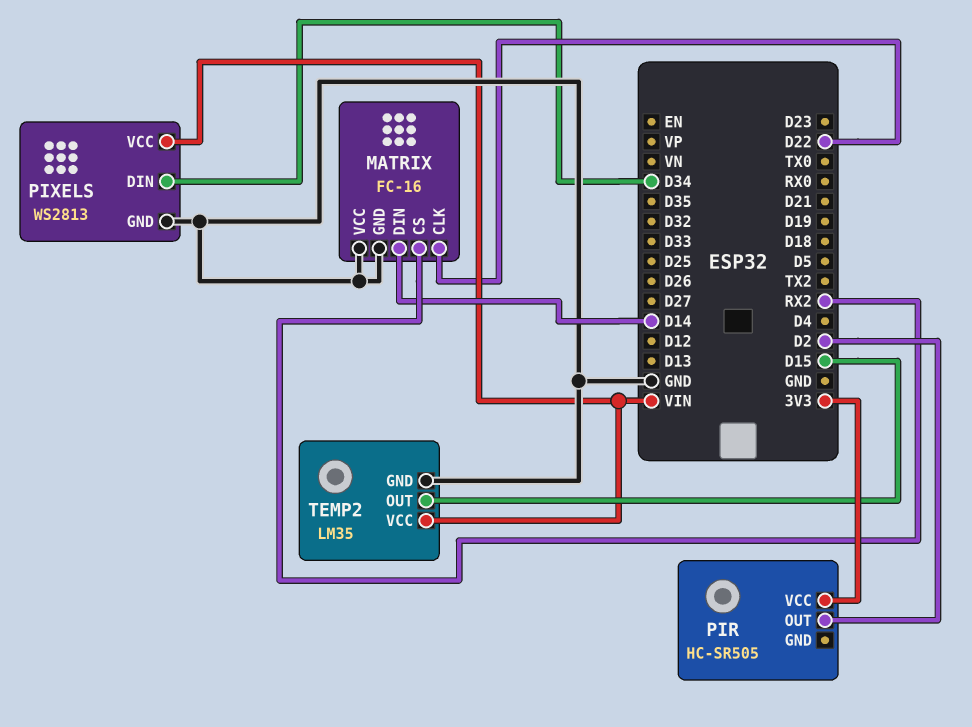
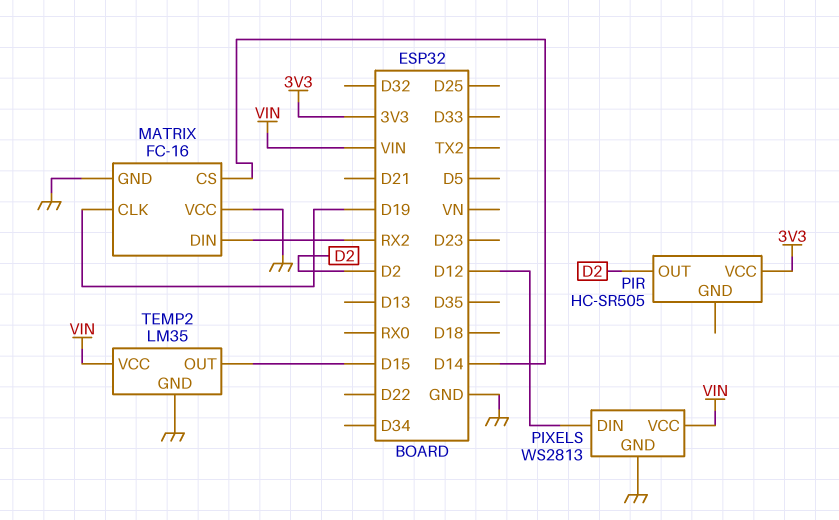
MATRIX pin CLK: D22 -> D19
MATRIX pin CS: RX2 -> D14
MATRIX pin DIN: D14 -> RX2
PIXELS pin DIN: D34 -> D12

